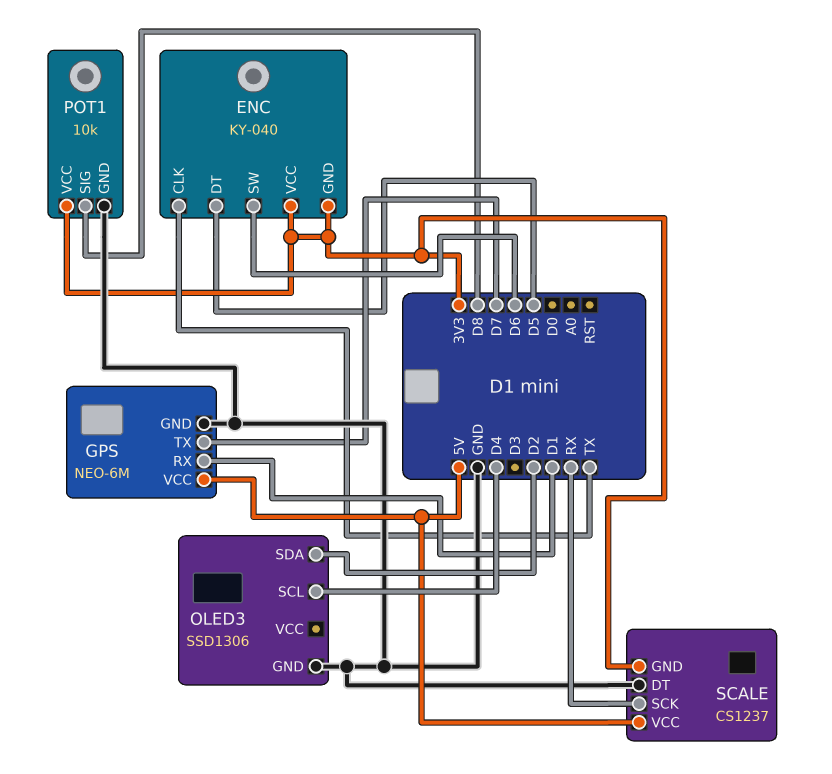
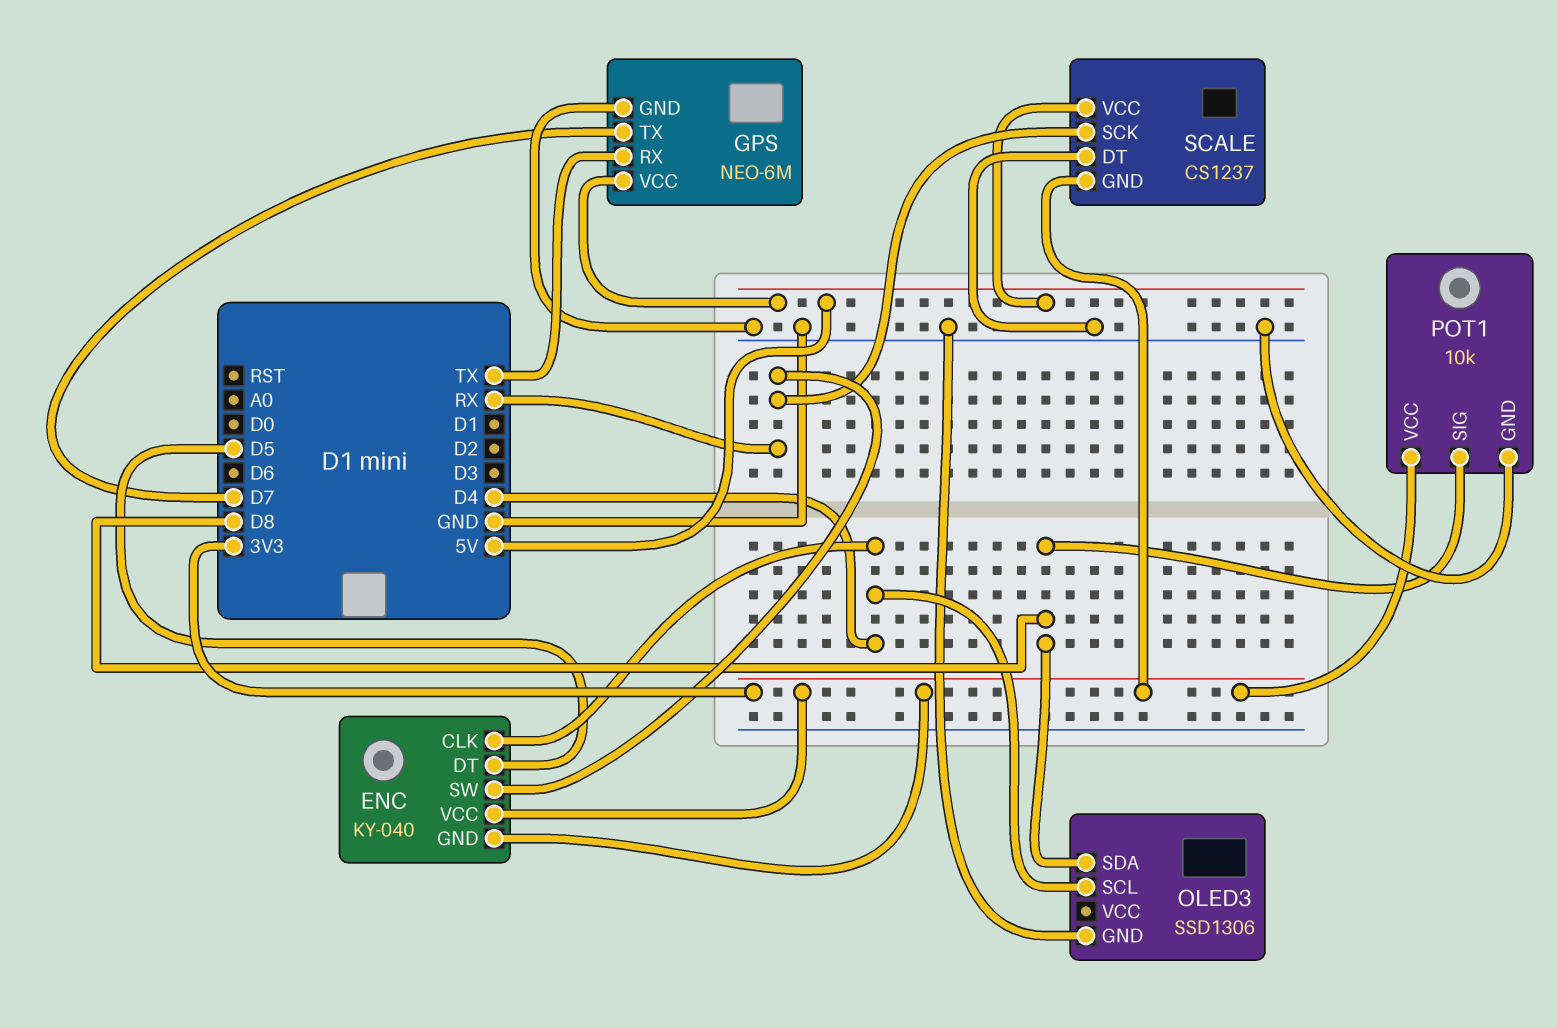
ENC pin CLK: TX -> D4
ENC pin SW: D6 -> RX
GPS pin RX: D1 -> TX
OLED3 pin SDA: D2 -> D8

